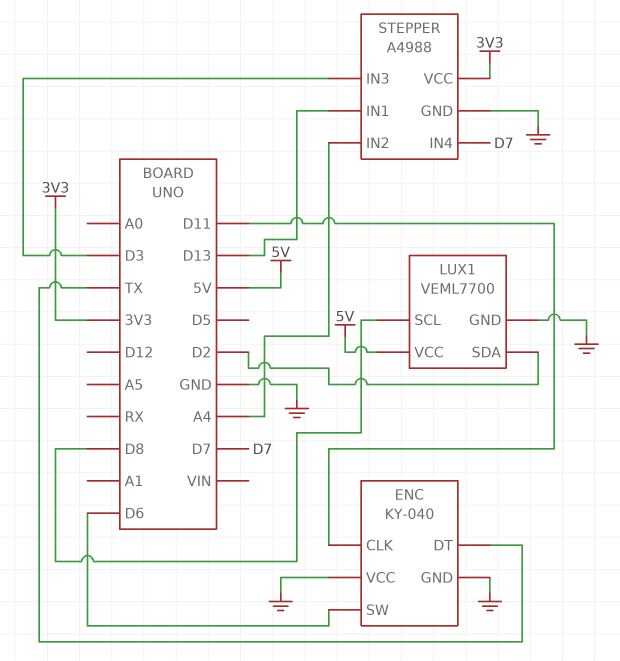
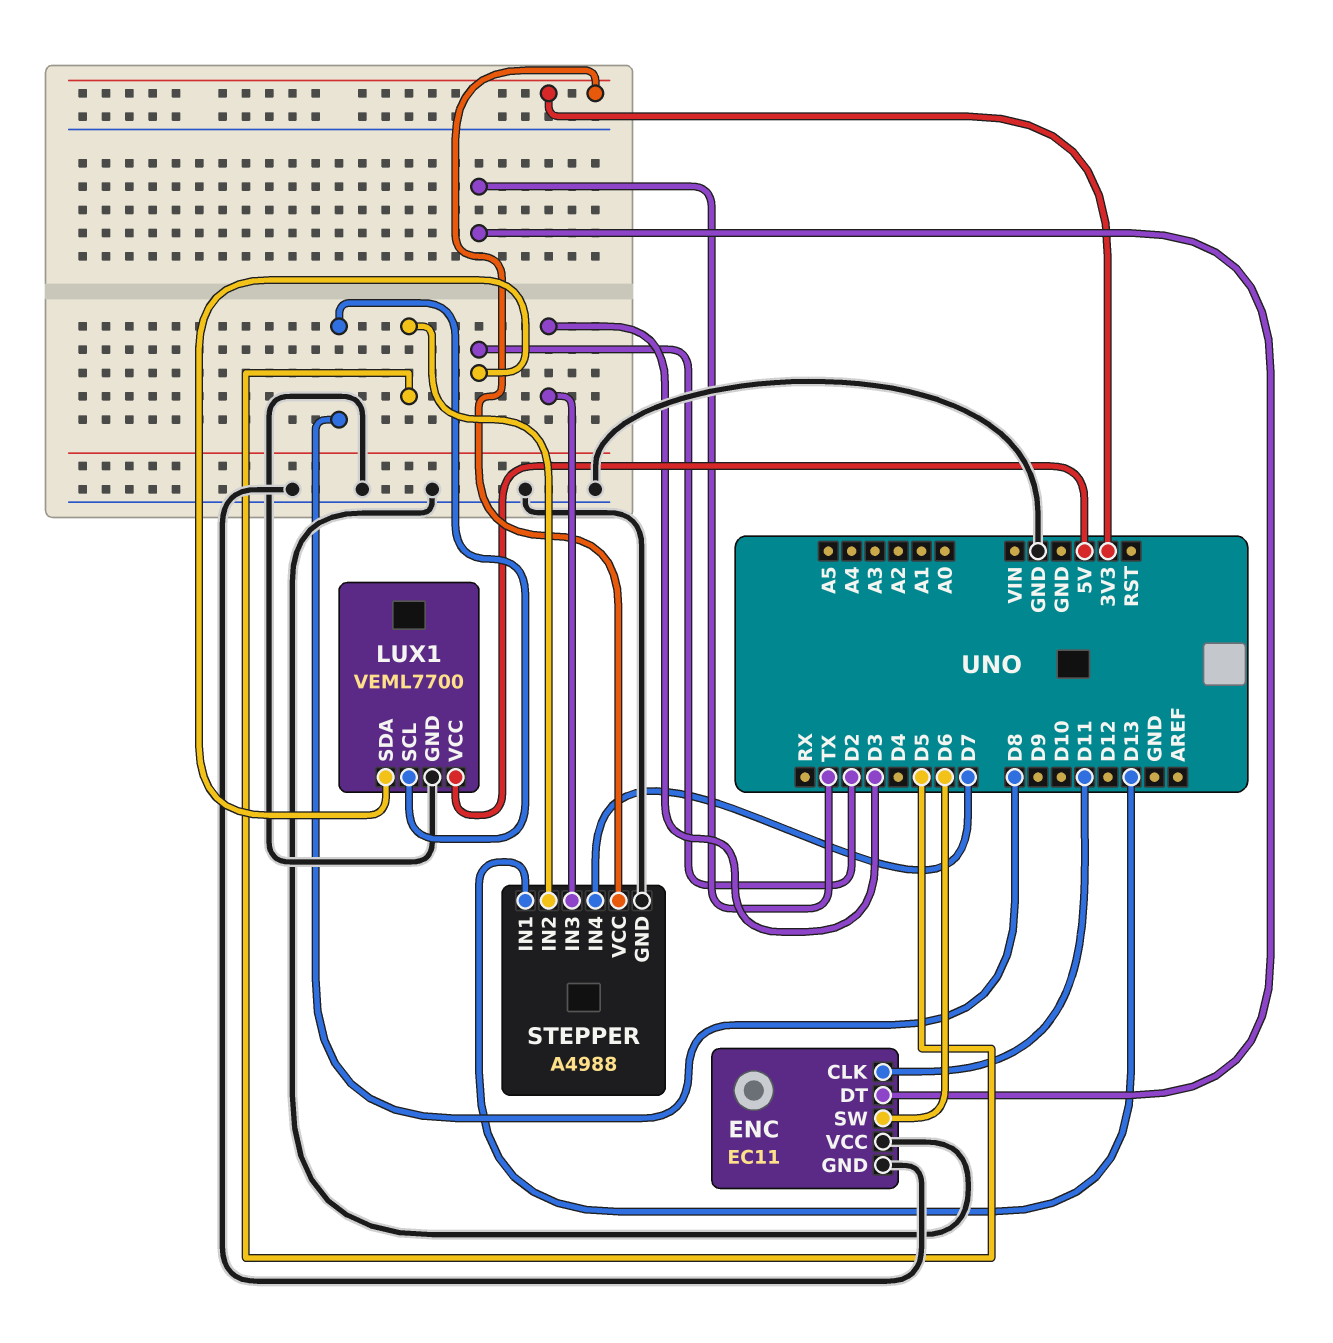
ENC: KY-040 -> EC11
STEPPER pin IN2: A4 -> D5

